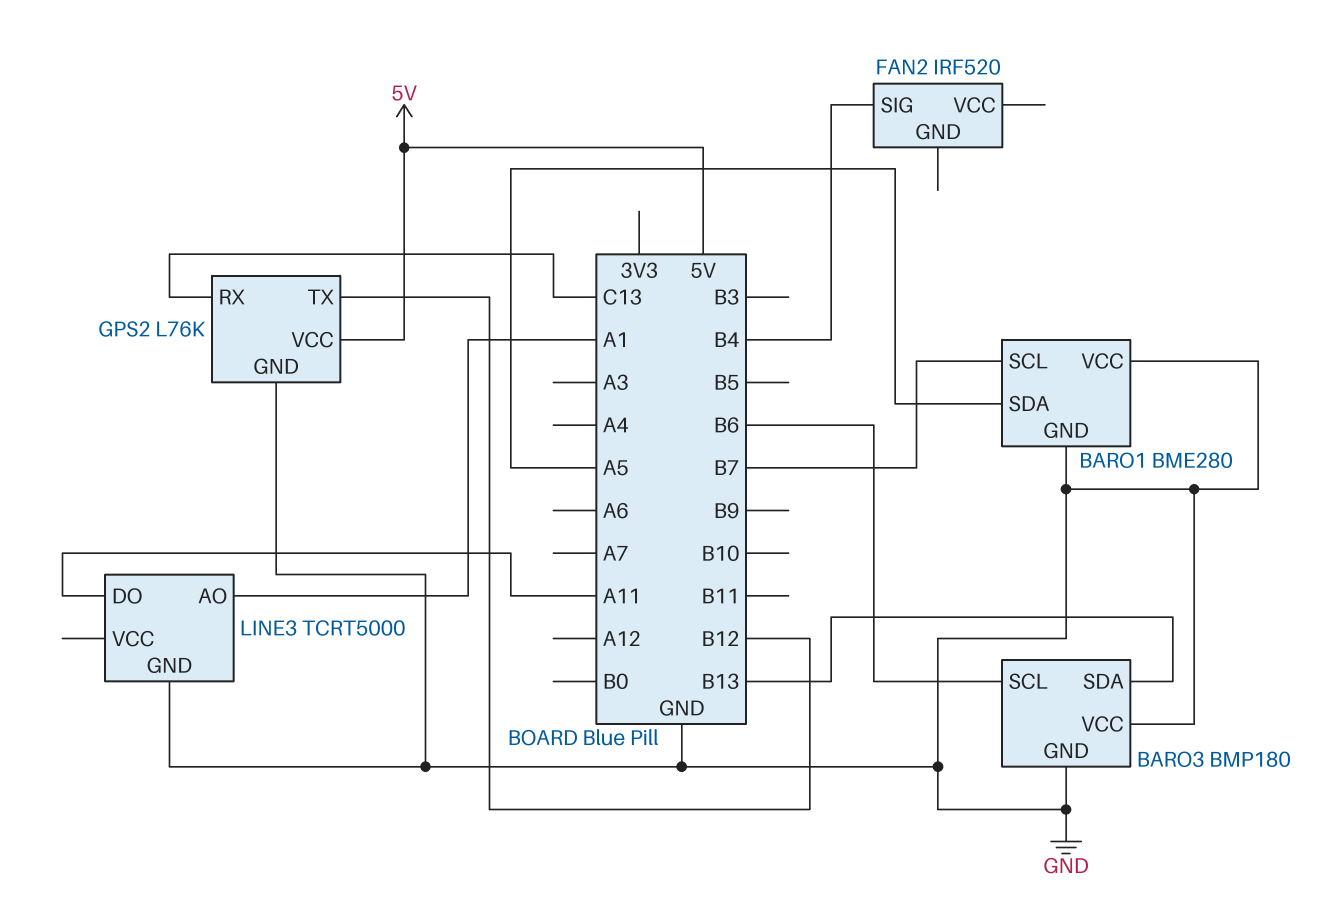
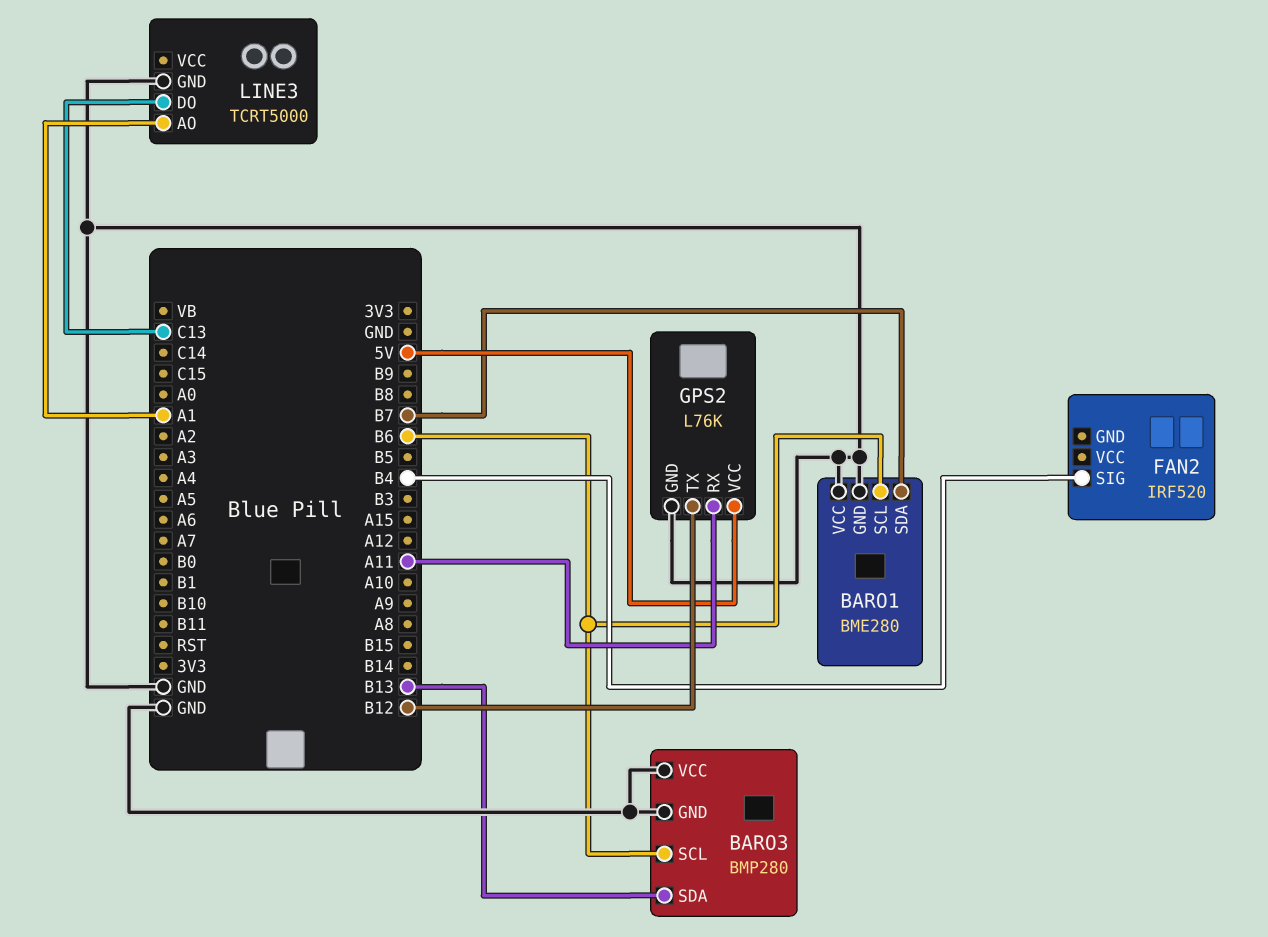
BARO1 pin SCL: B7 -> B6
BARO1 pin SDA: A5 -> B7
BARO3: BMP180 -> BMP280
GPS2 pin RX: C13 -> A11
LINE3 pin DO: A11 -> C13

